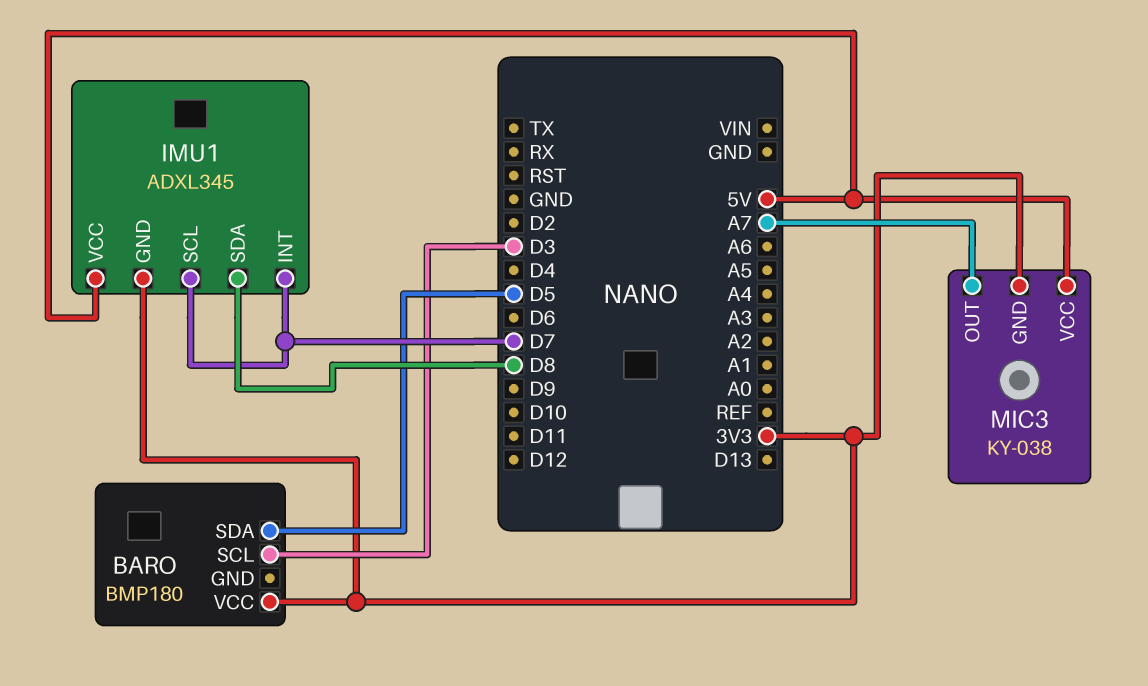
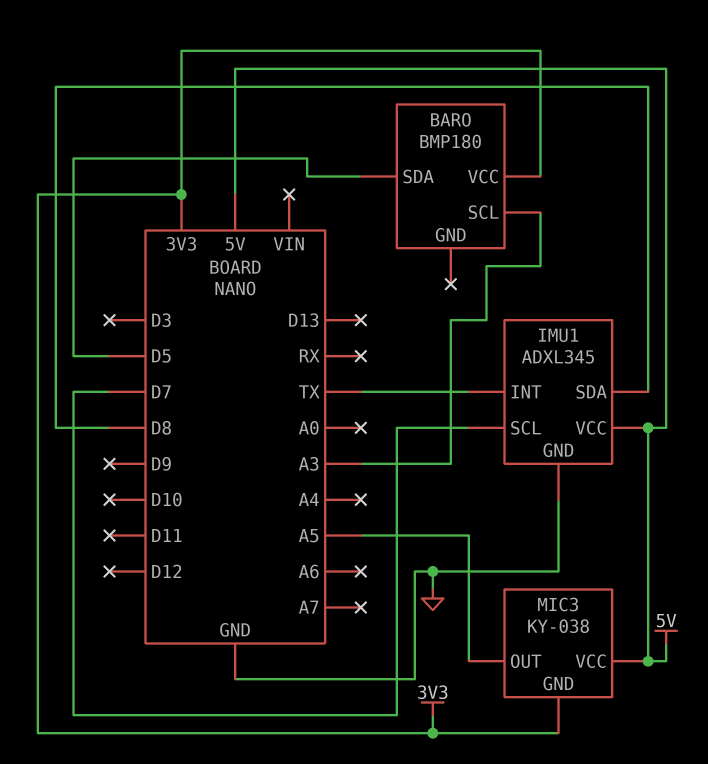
BARO pin SCL: D3 -> A3
IMU1 pin GND: 3V3 -> GND
IMU1 pin INT: D7 -> TX
MIC3 pin OUT: A7 -> A5

